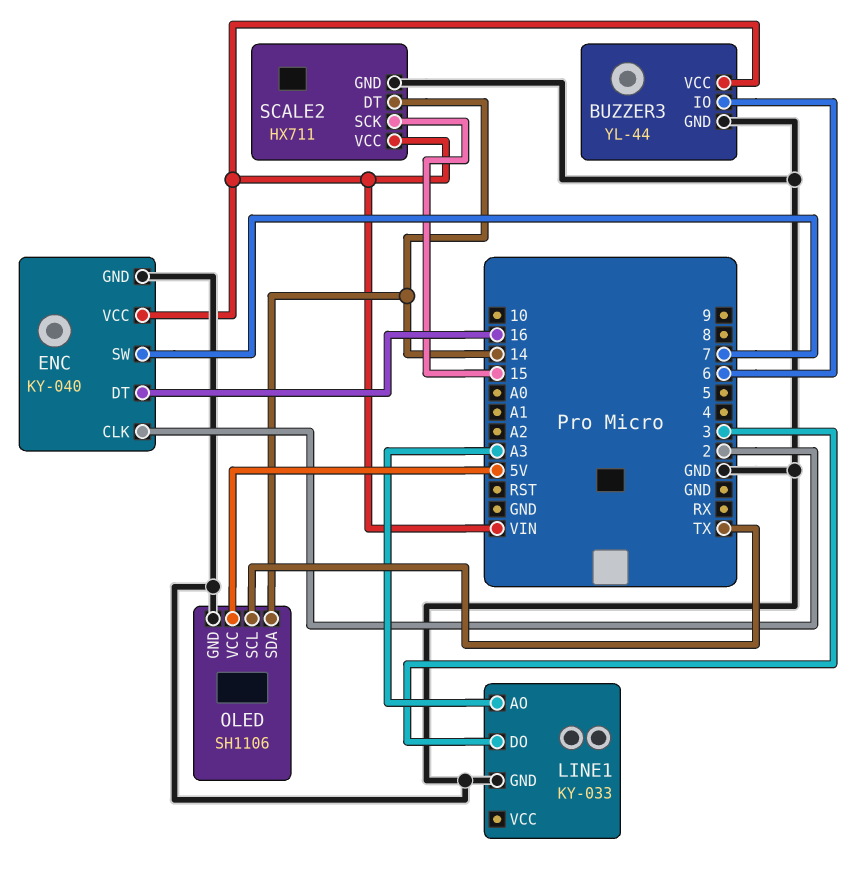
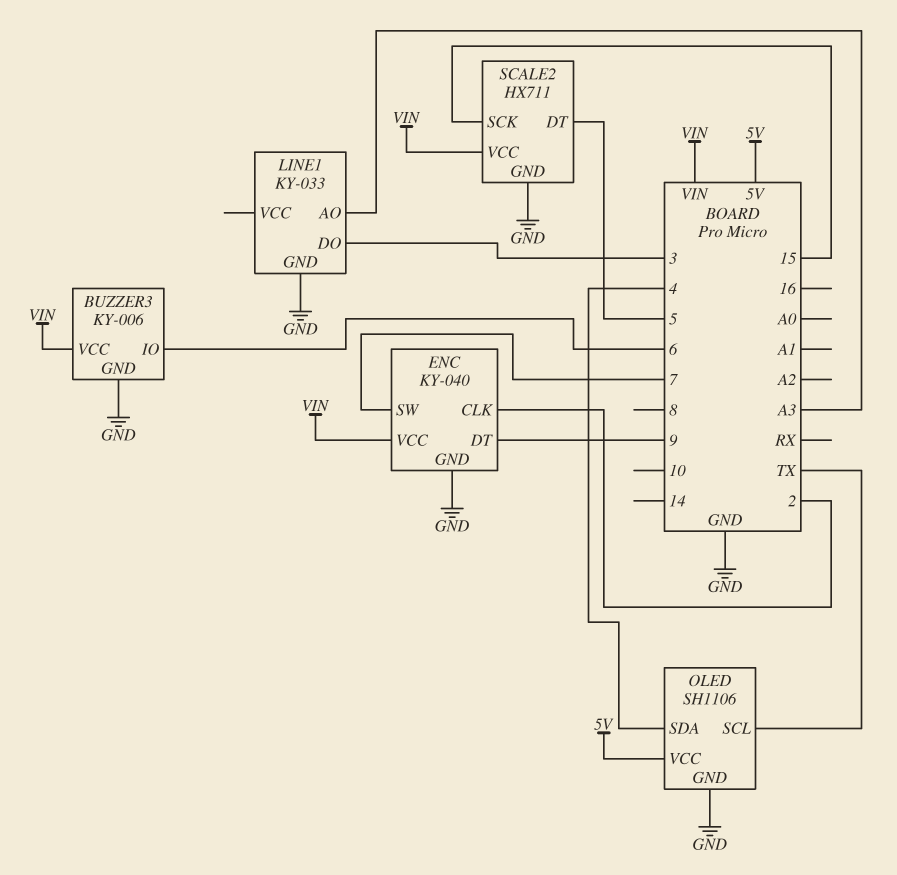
BUZZER3: YL-44 -> KY-006
ENC pin DT: 16 -> 9
OLED pin SDA: 14 -> 4
SCALE2 pin DT: 14 -> 5

